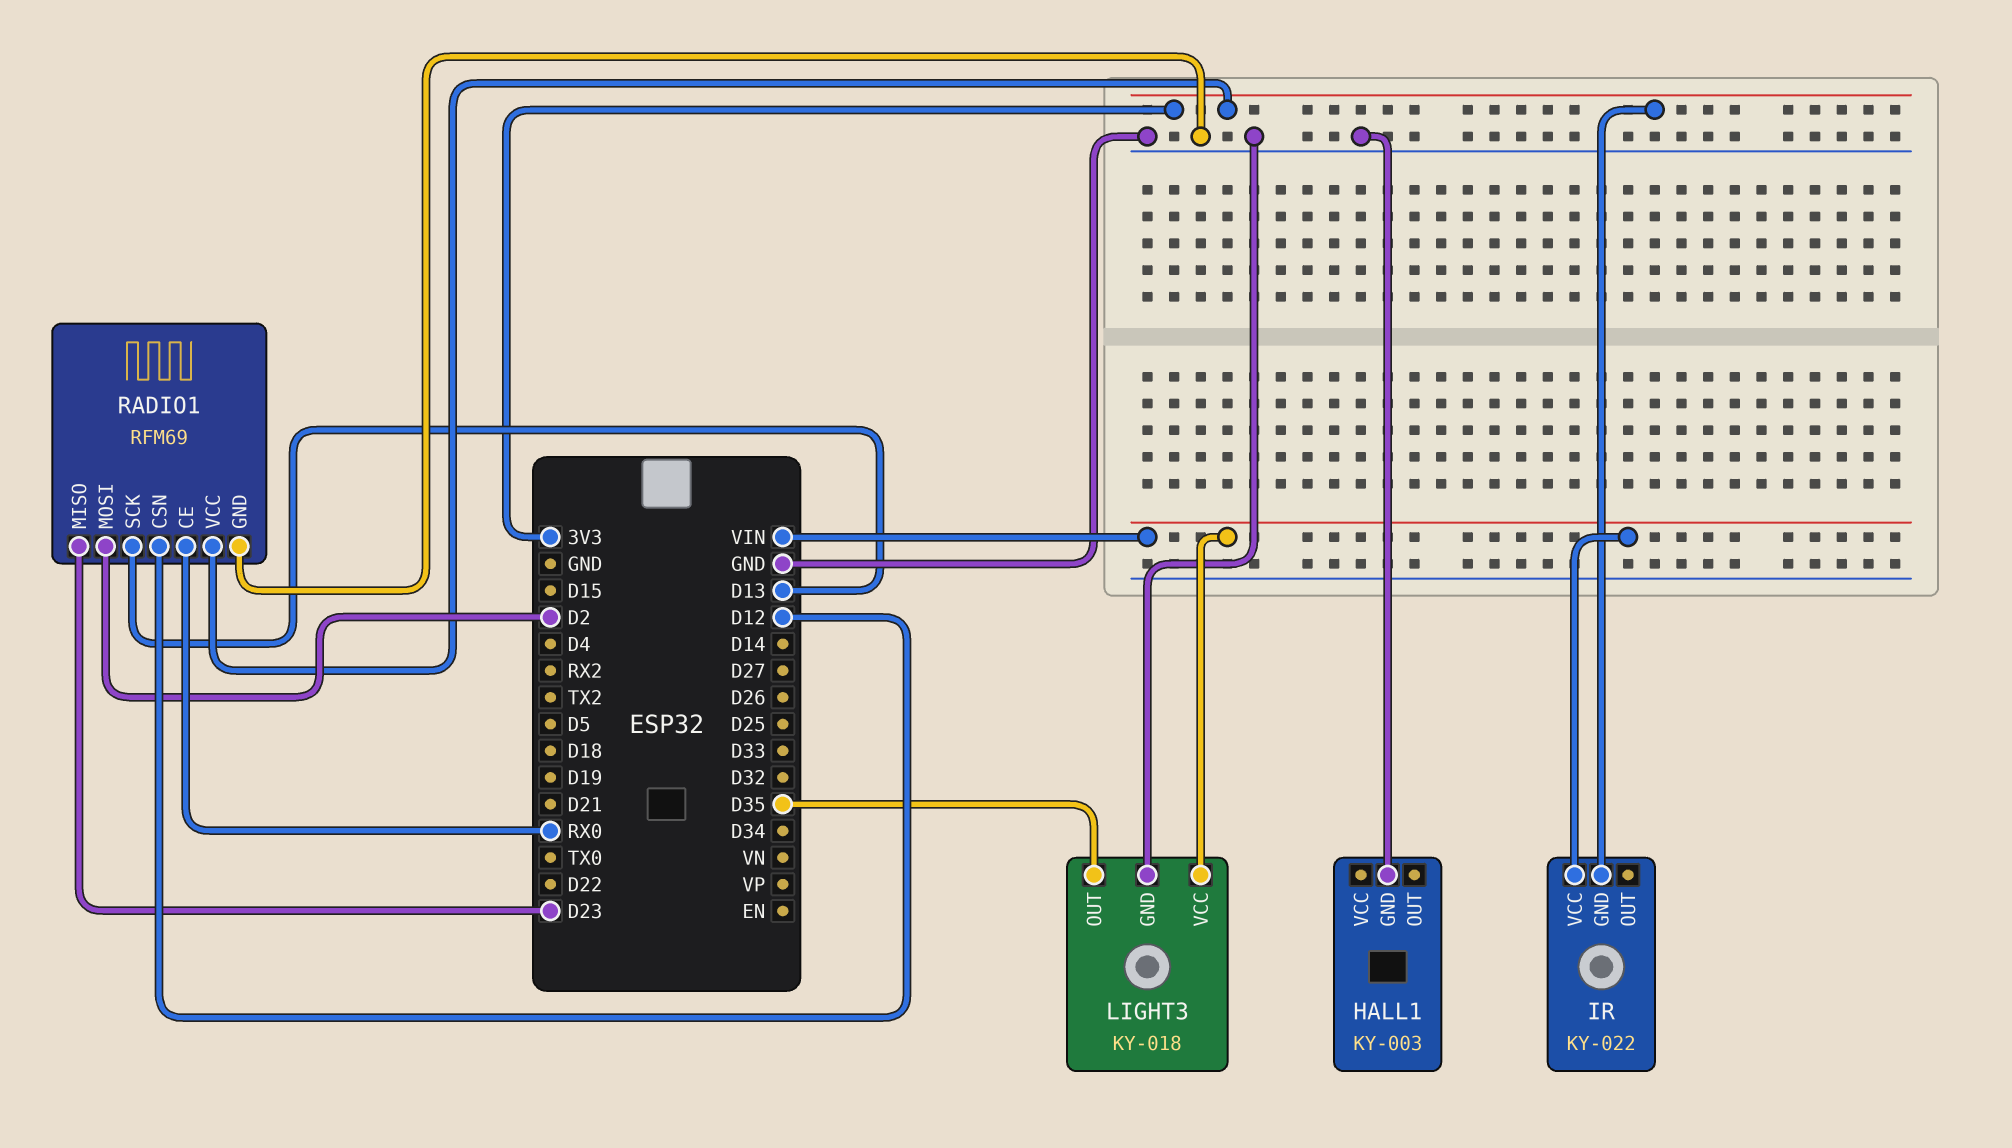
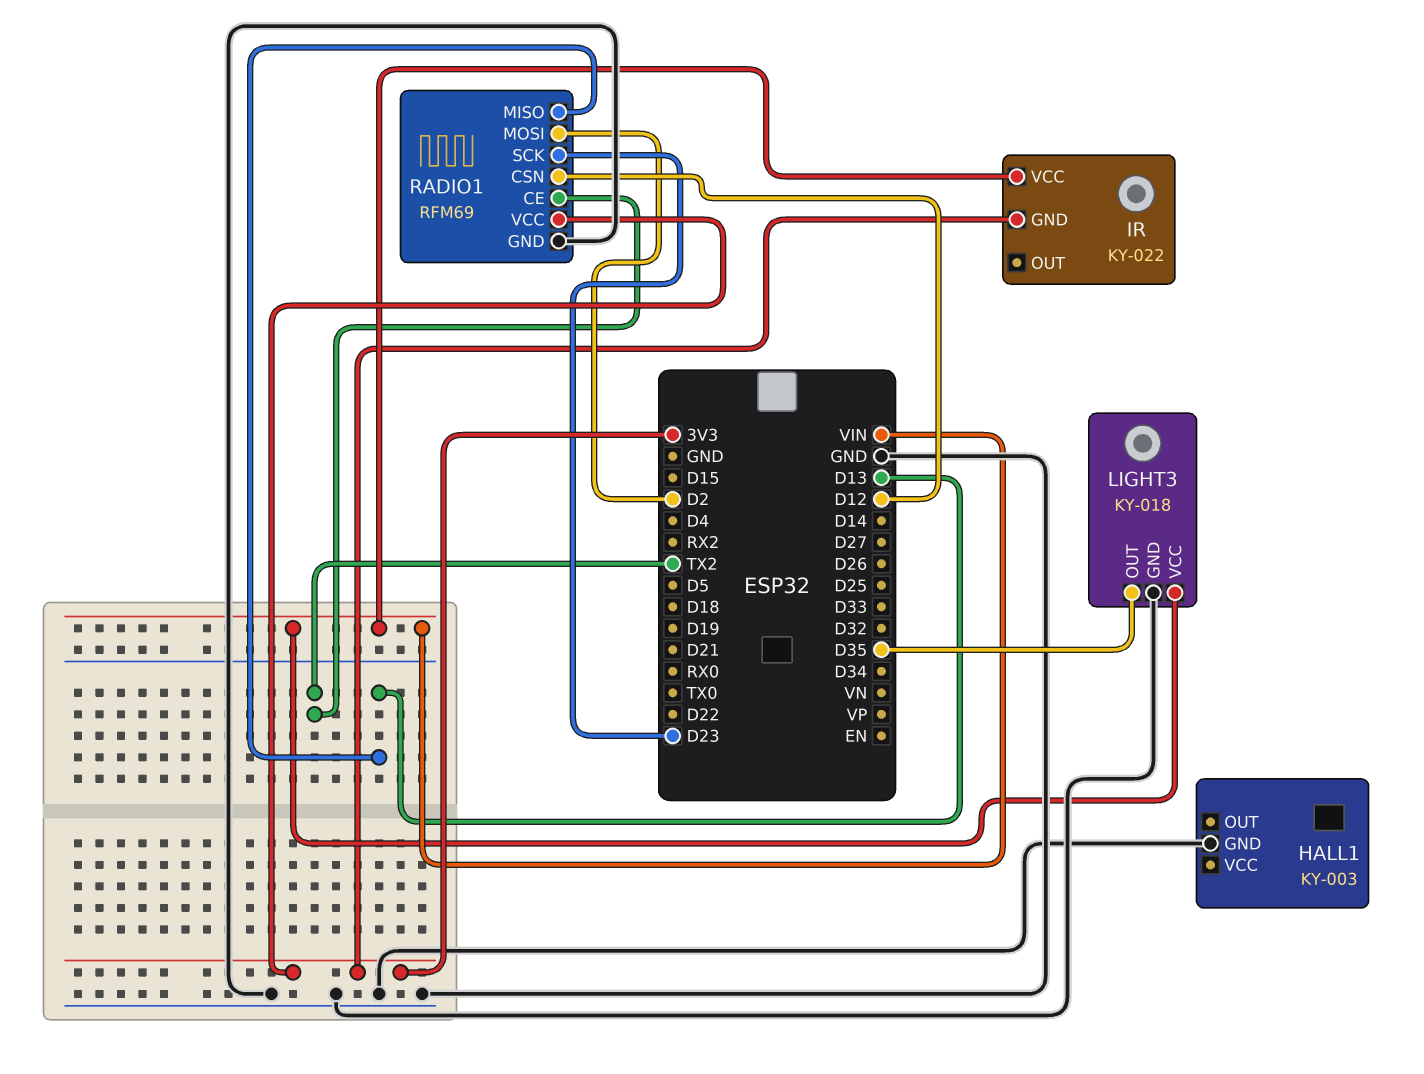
RADIO1 pin CE: RX0 -> TX2
RADIO1 pin MISO: D23 -> D13
RADIO1 pin SCK: D13 -> D23

